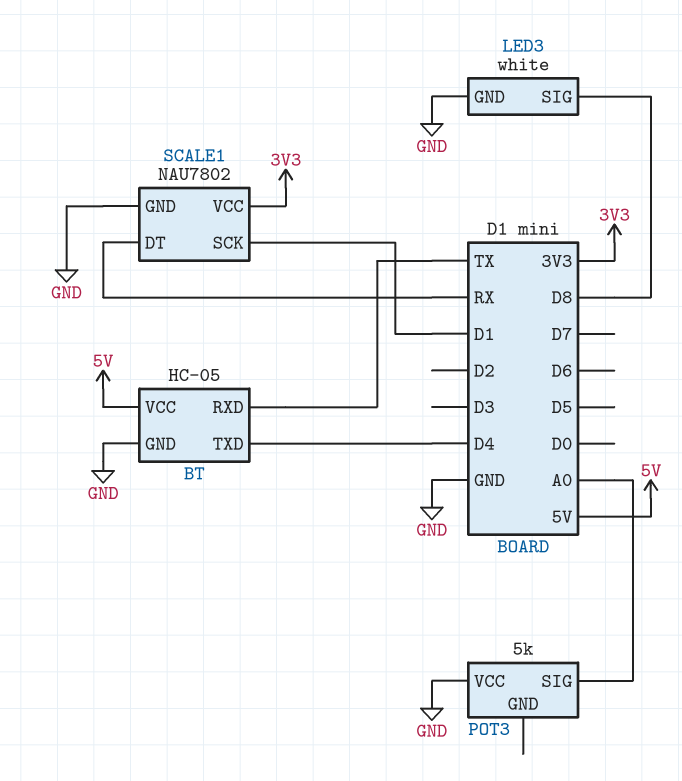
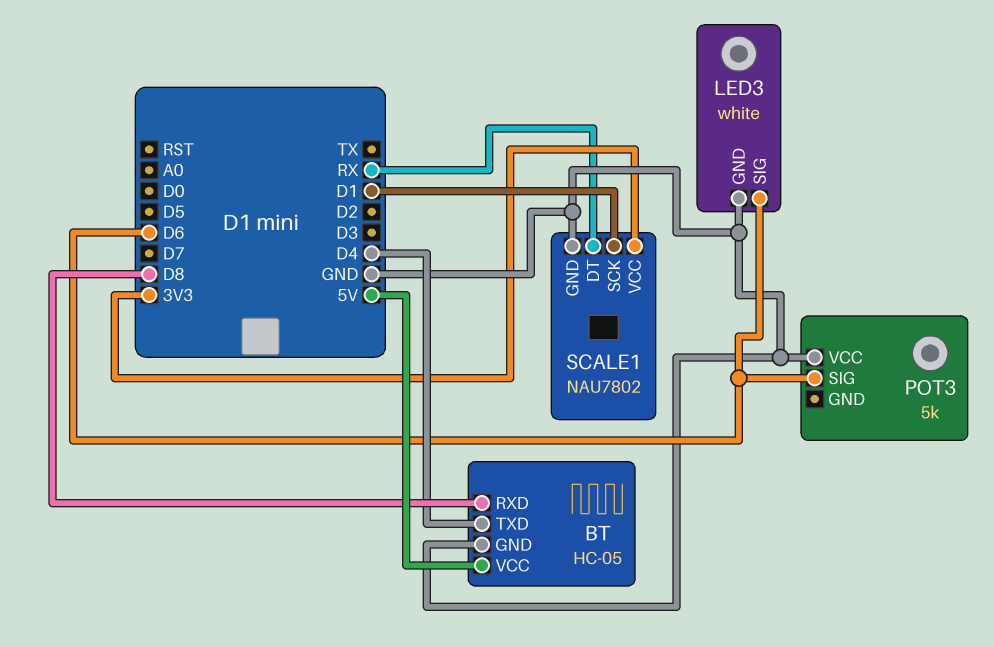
BT pin RXD: TX -> D8
LED3 pin SIG: D8 -> D6
POT3 pin SIG: A0 -> D6

